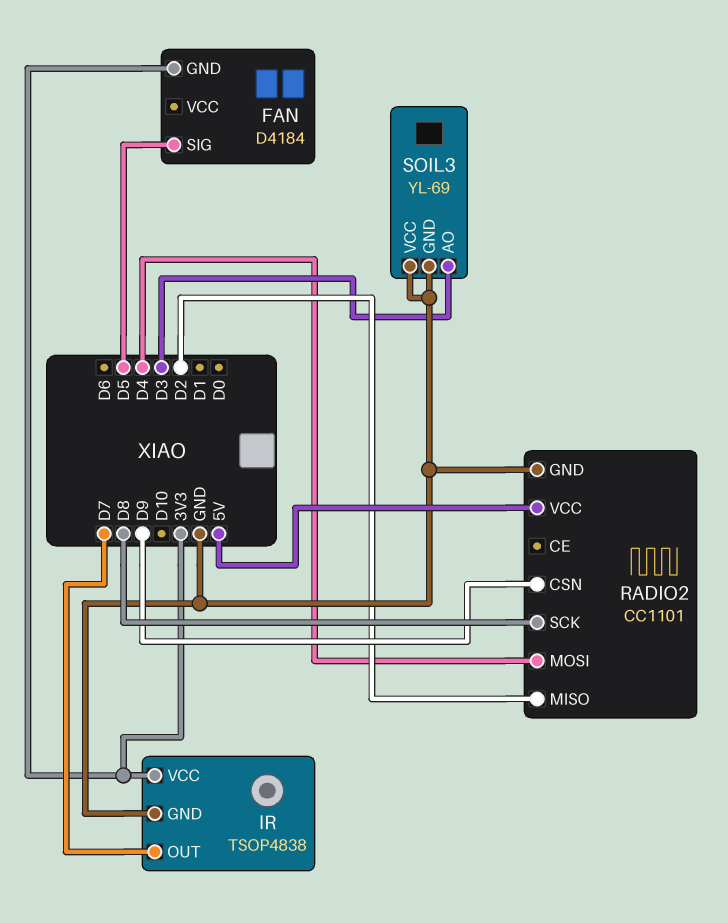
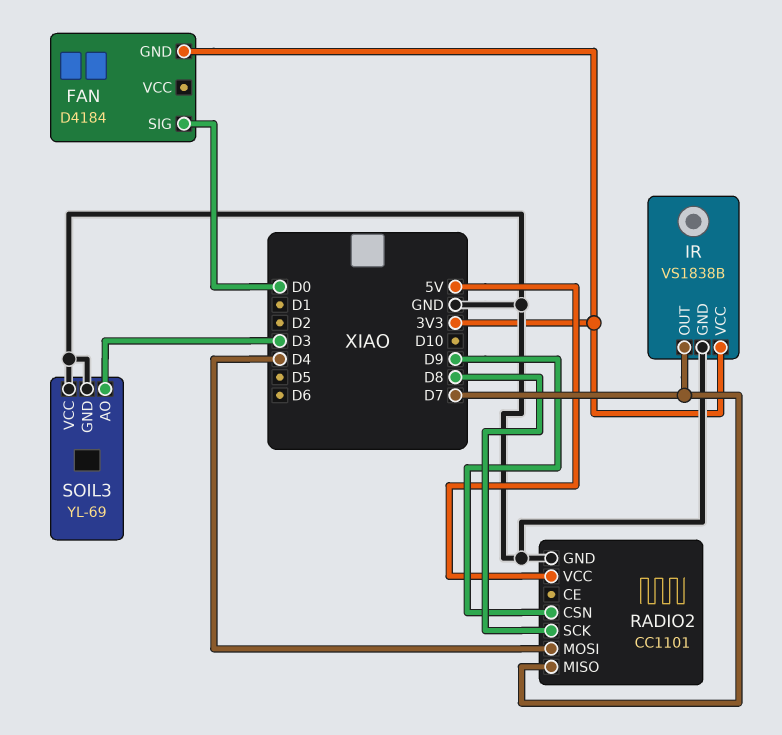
FAN pin SIG: D5 -> D0
IR: TSOP4838 -> VS1838B
RADIO2 pin MISO: D2 -> D7

